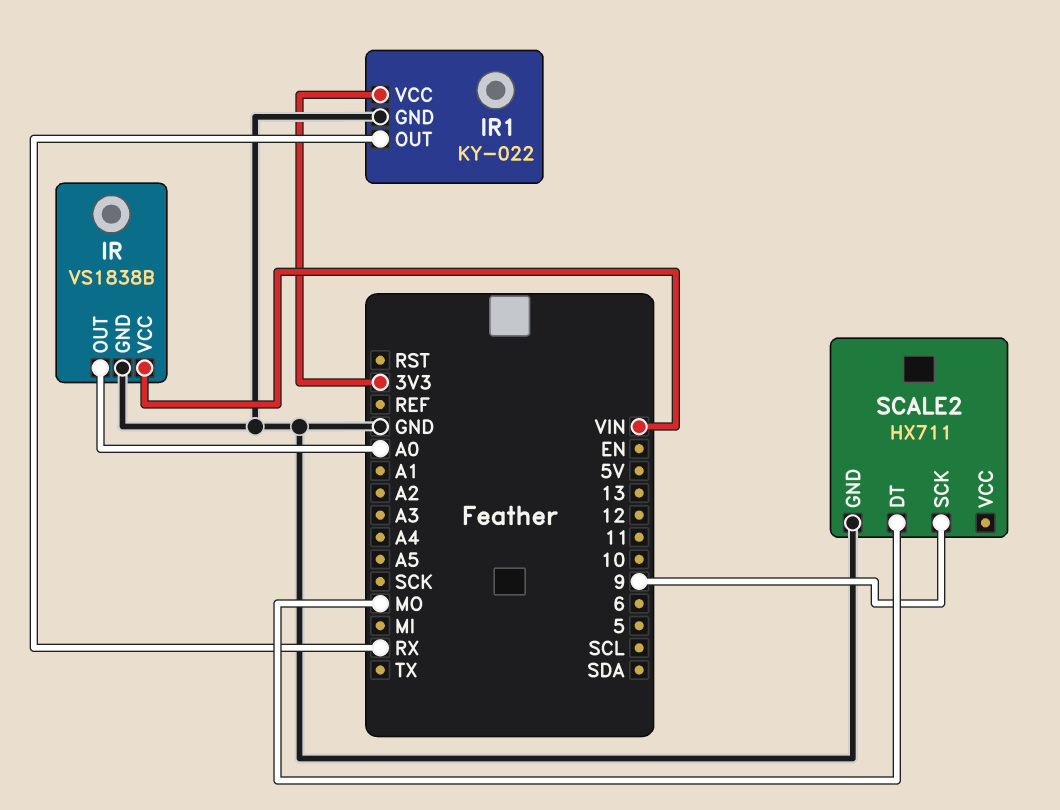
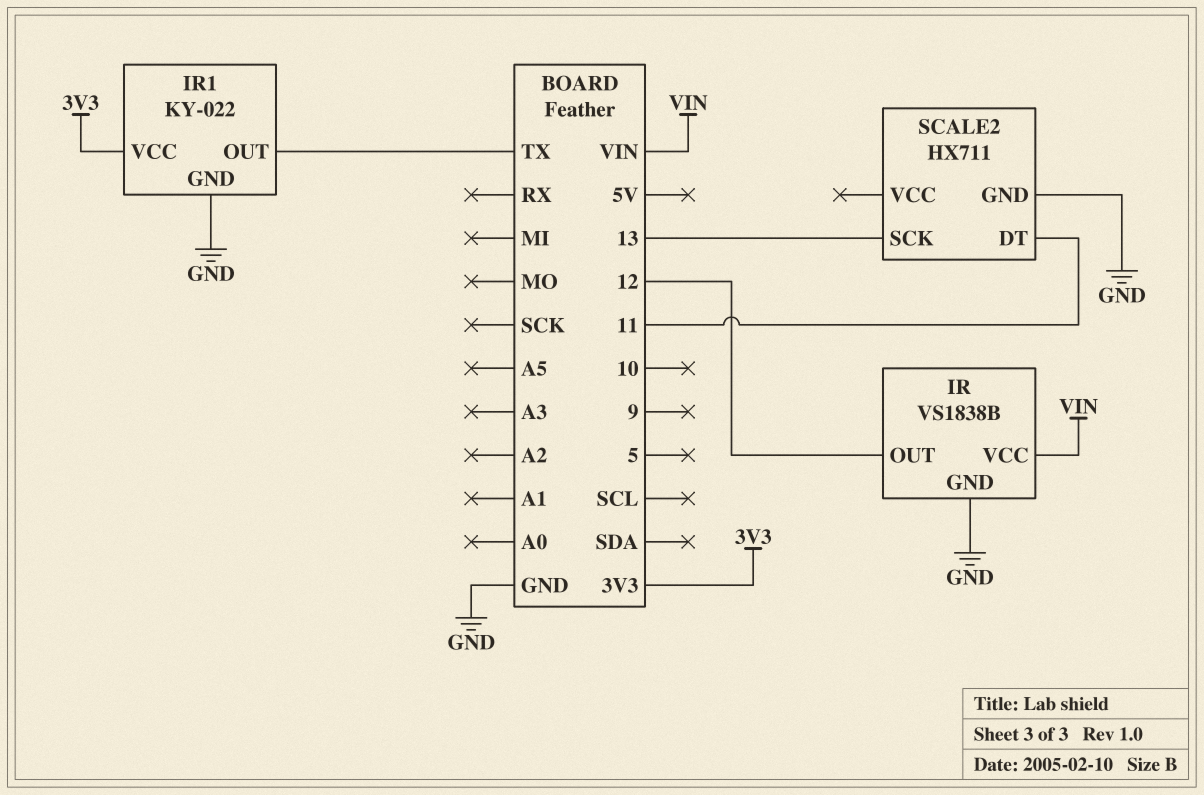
IR pin OUT: A0 -> 12
IR1 pin OUT: RX -> TX
SCALE2 pin DT: MO -> 11
SCALE2 pin SCK: 9 -> 13

